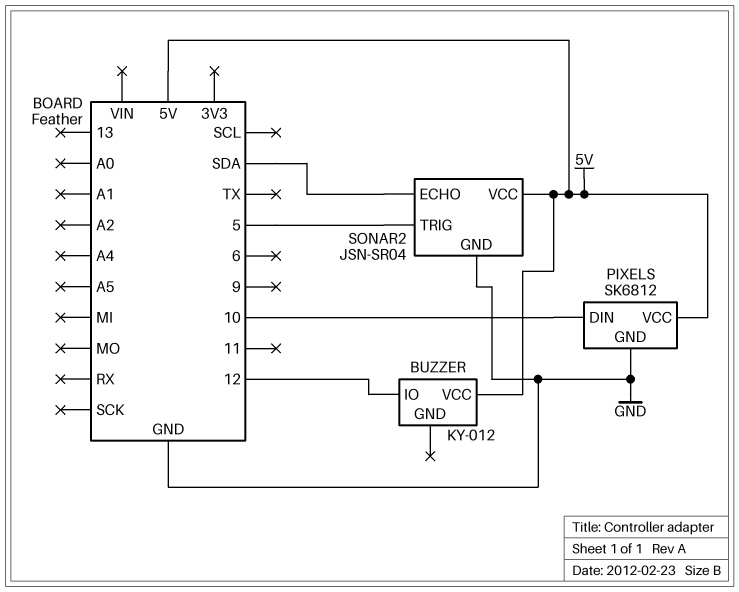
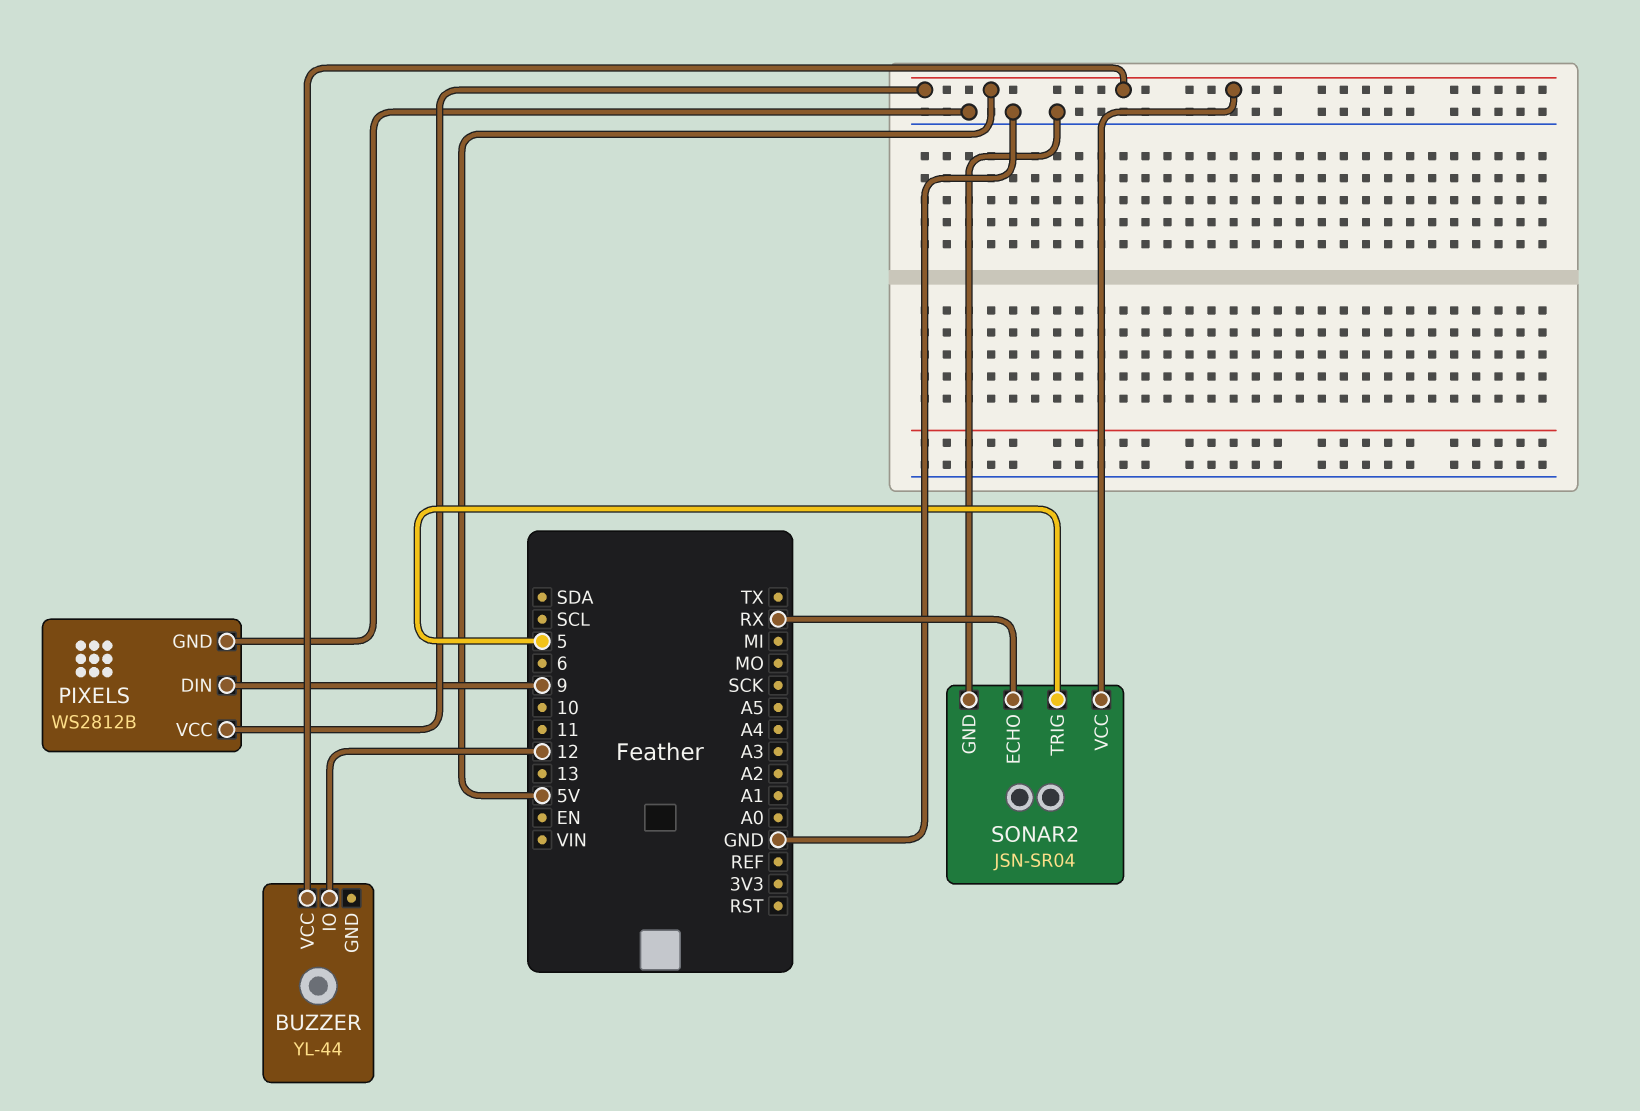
BUZZER: KY-012 -> YL-44
PIXELS: SK6812 -> WS2812B
PIXELS pin DIN: 10 -> 9
SONAR2 pin ECHO: SDA -> RX

